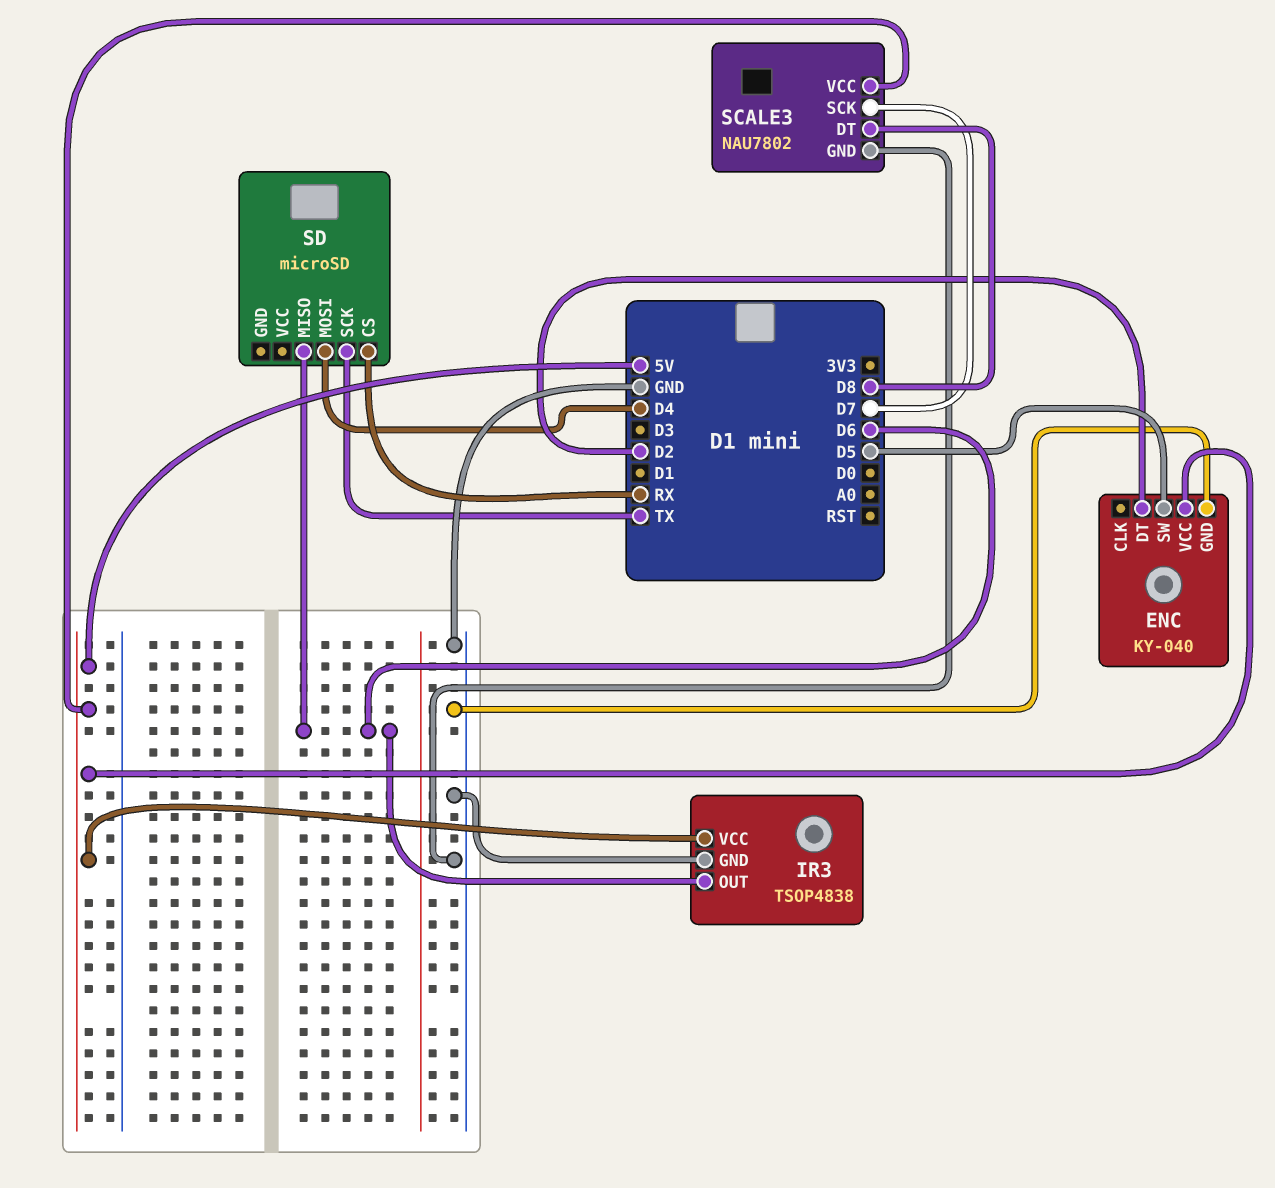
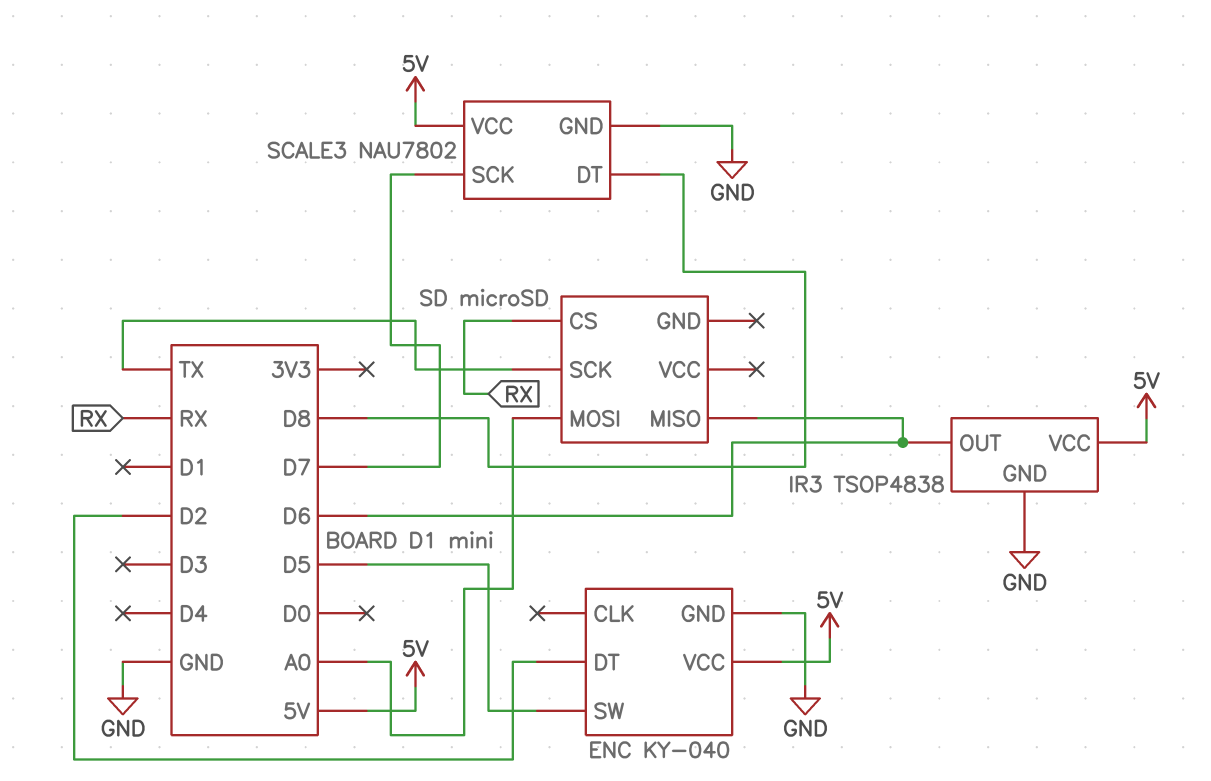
SD pin MOSI: D4 -> A0

